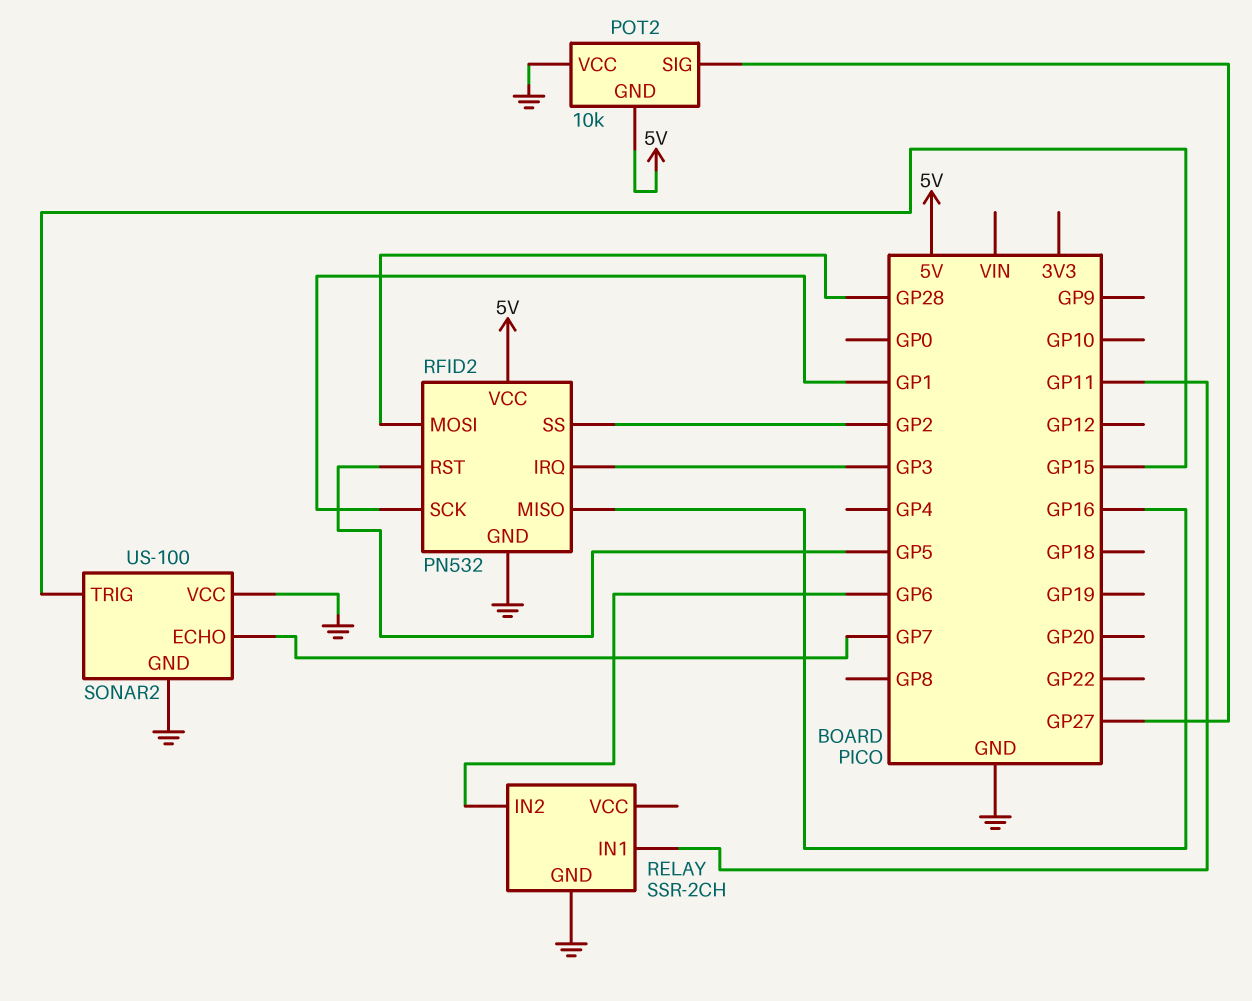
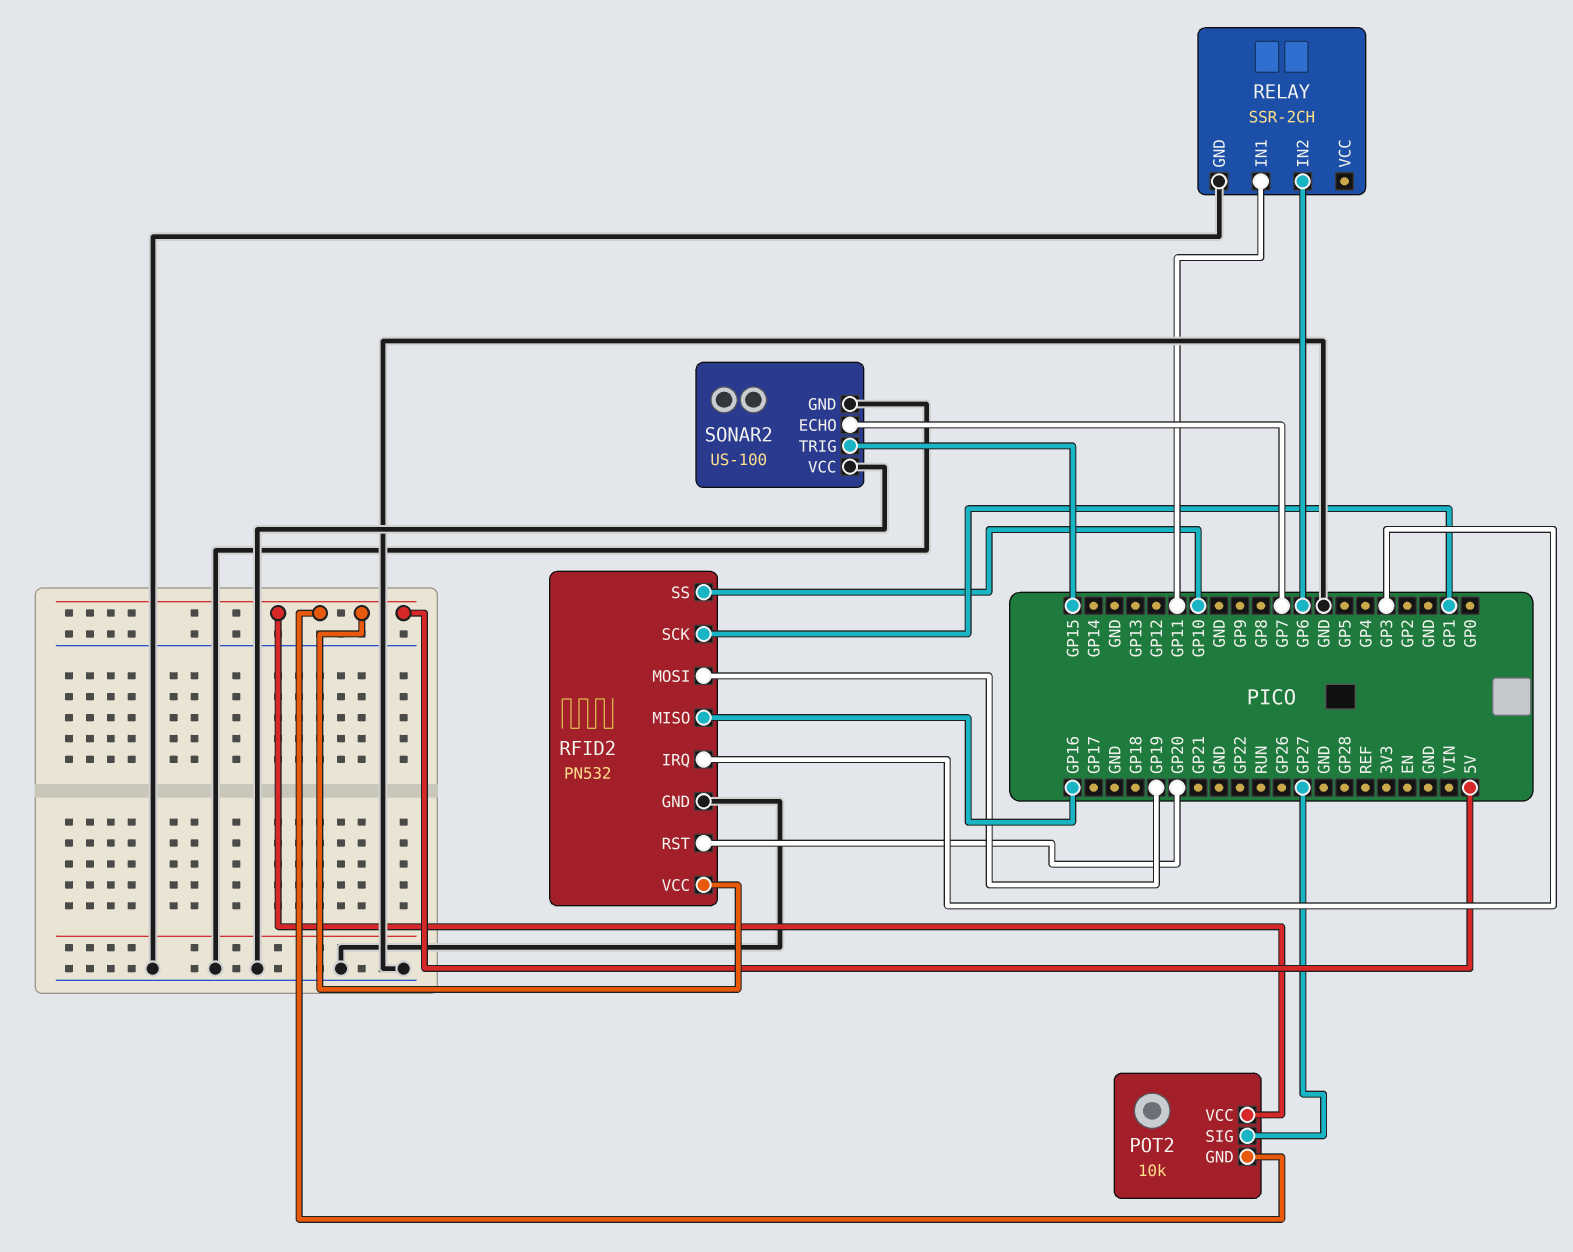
POT2 pin VCC: GND -> 5V
RFID2 pin MOSI: GP28 -> GP19
RFID2 pin RST: GP5 -> GP20
RFID2 pin SS: GP2 -> GP10

